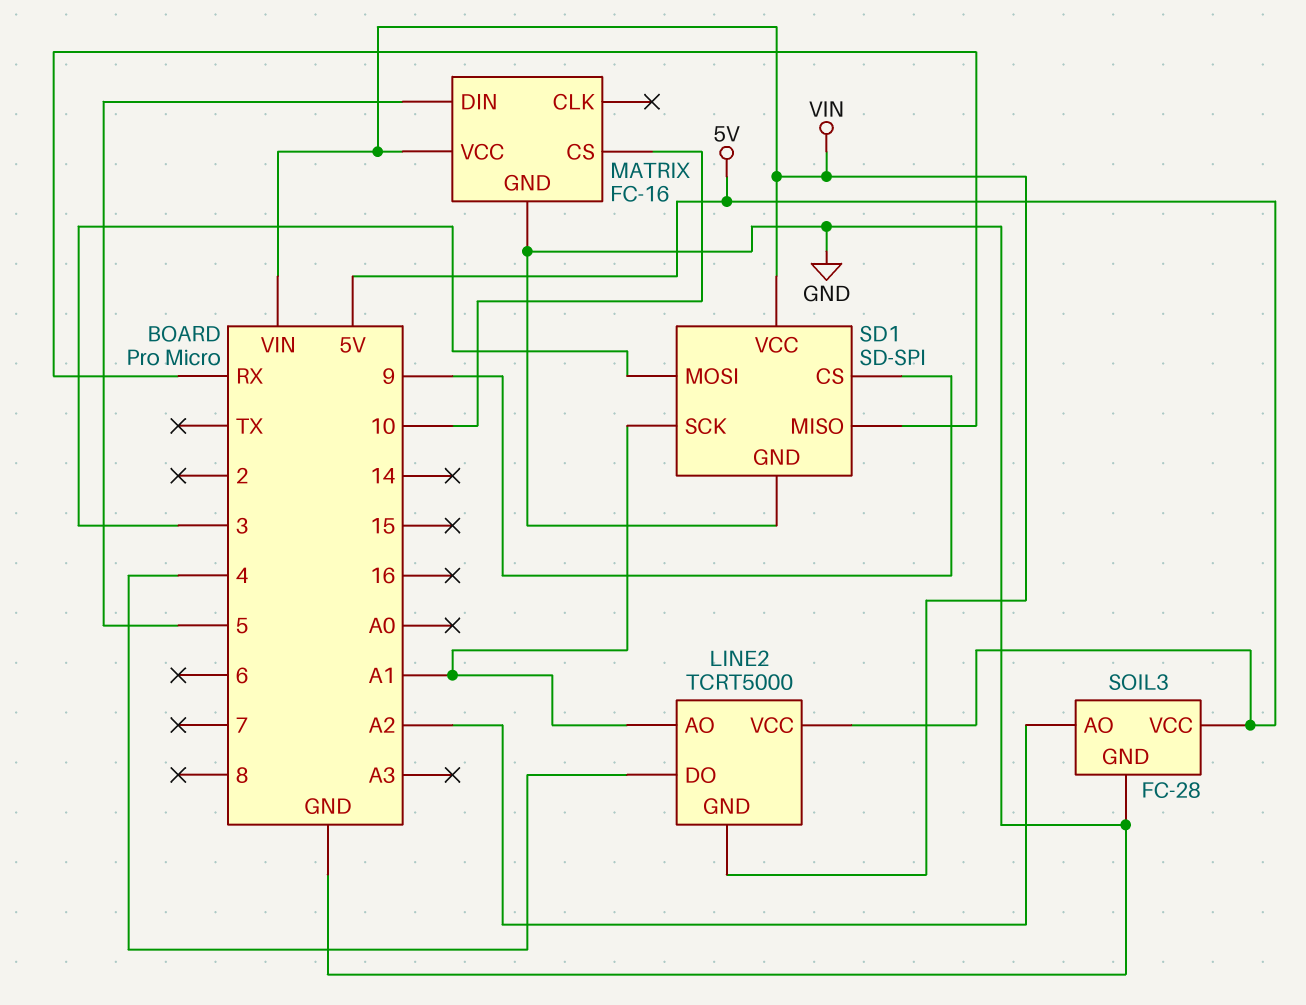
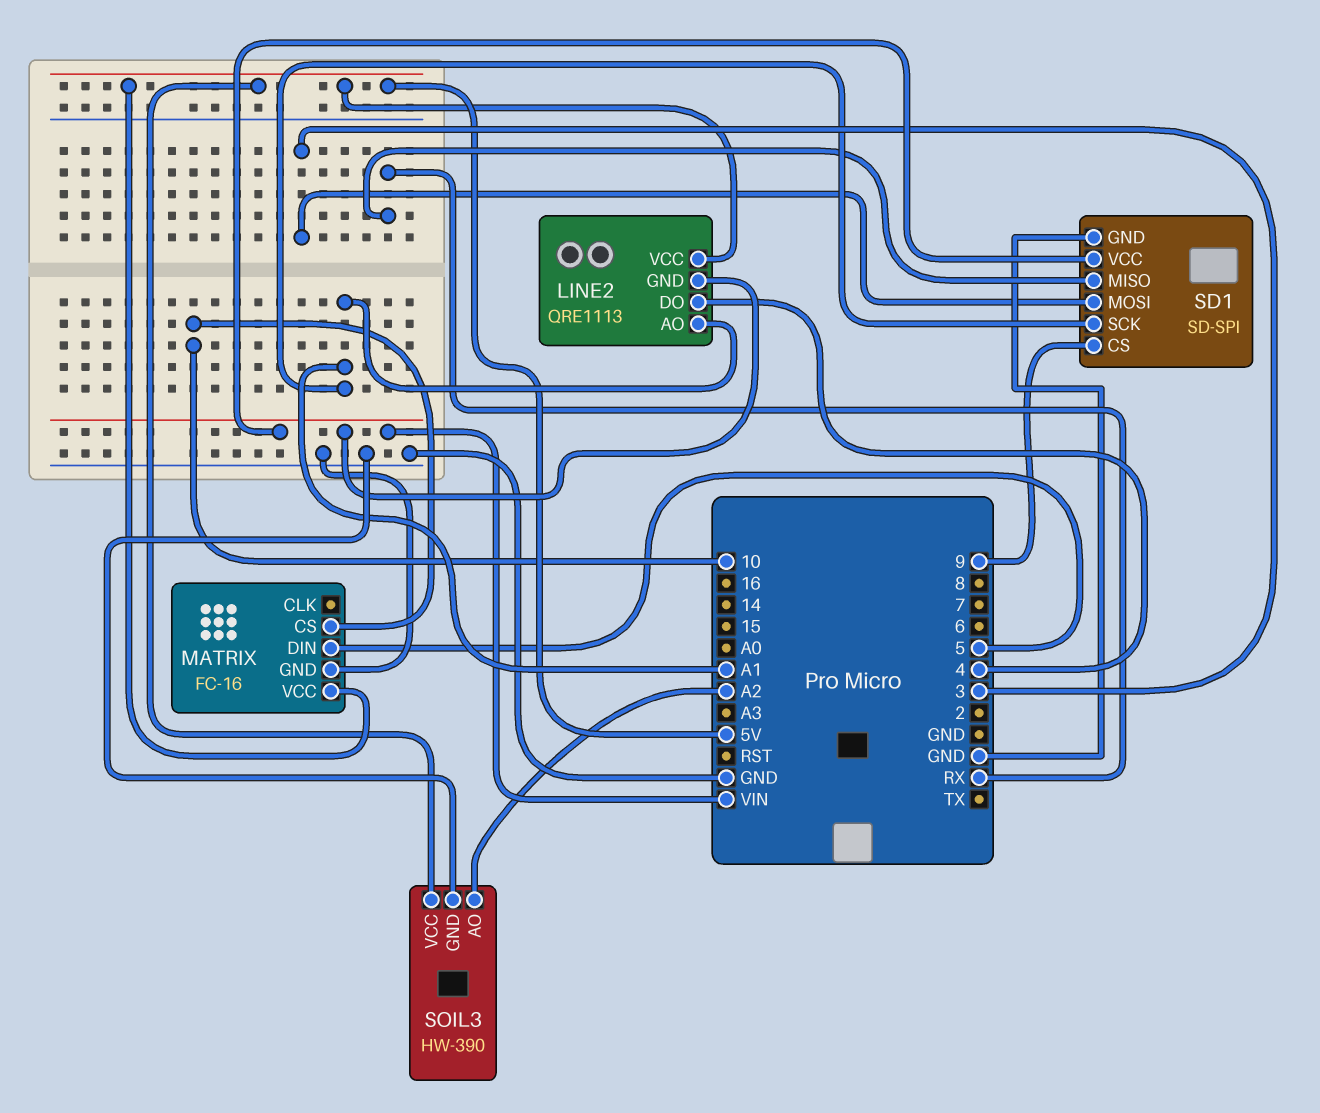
LINE2: TCRT5000 -> QRE1113
MATRIX pin VCC: VIN -> 5V
SOIL3: FC-28 -> HW-390

